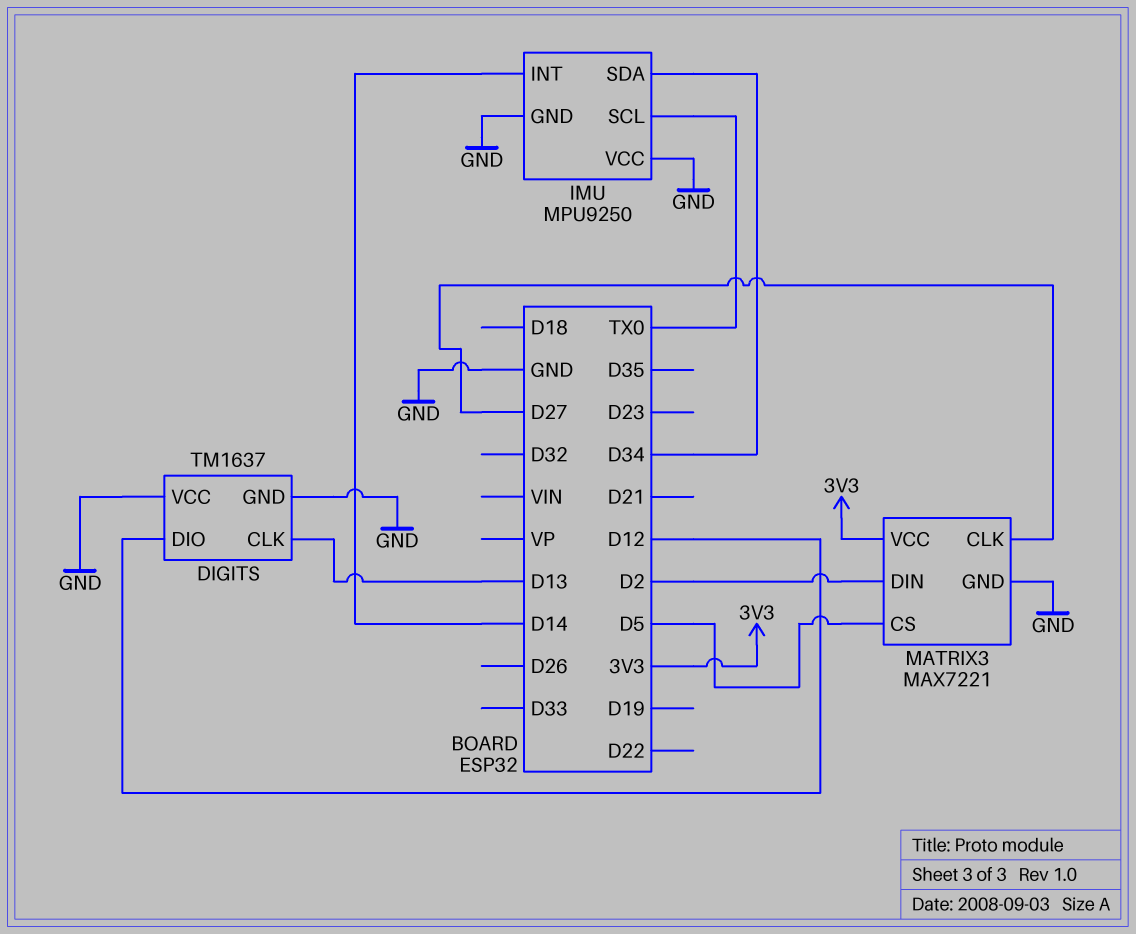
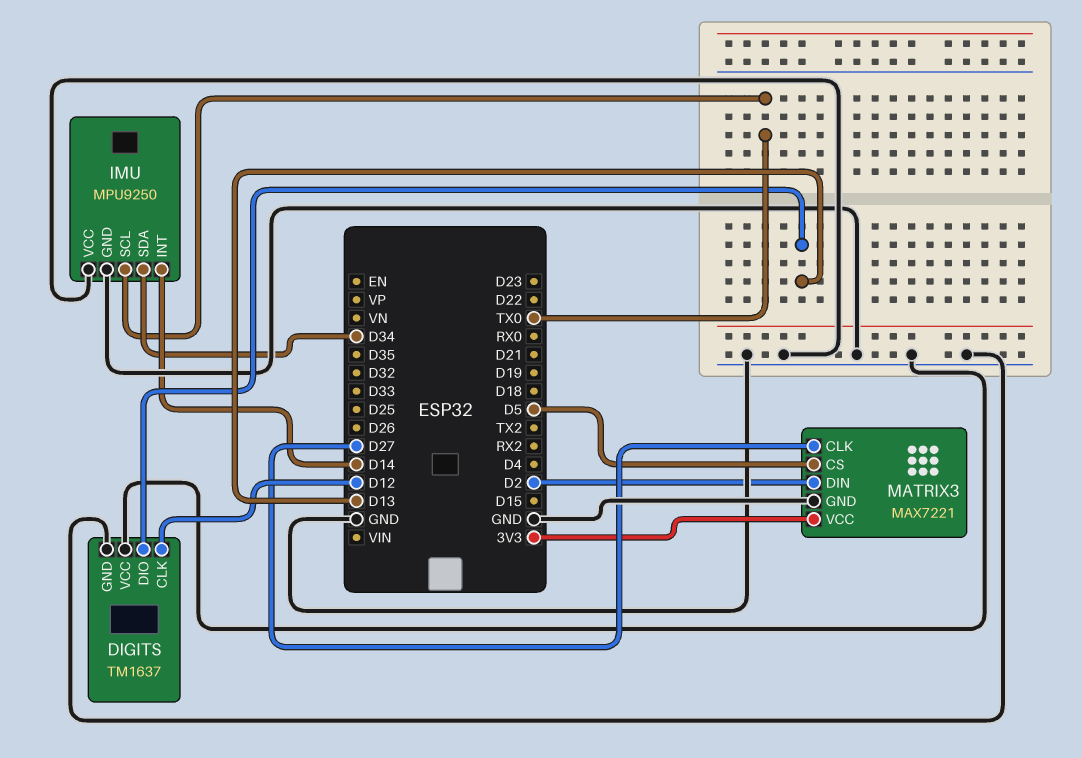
DIGITS pin CLK: D13 -> D12
DIGITS pin DIO: D12 -> D13

